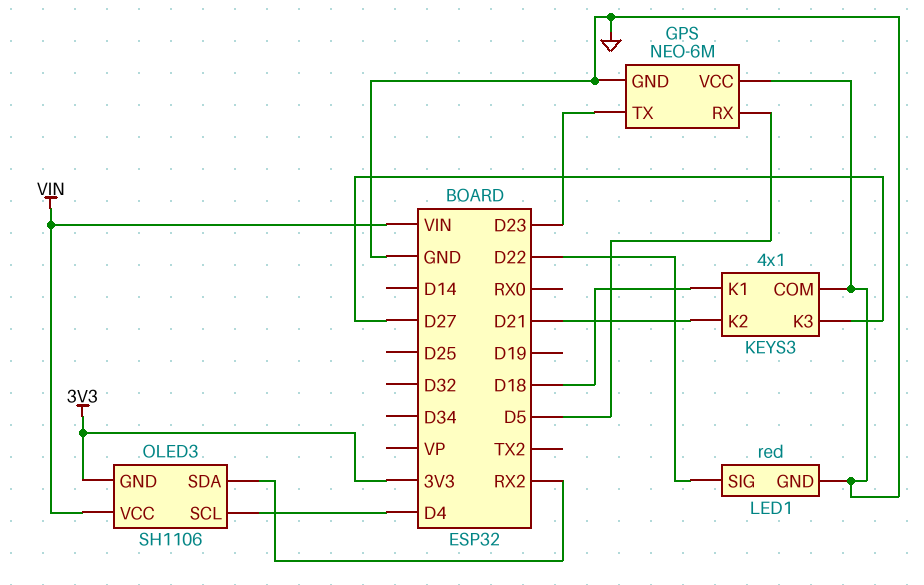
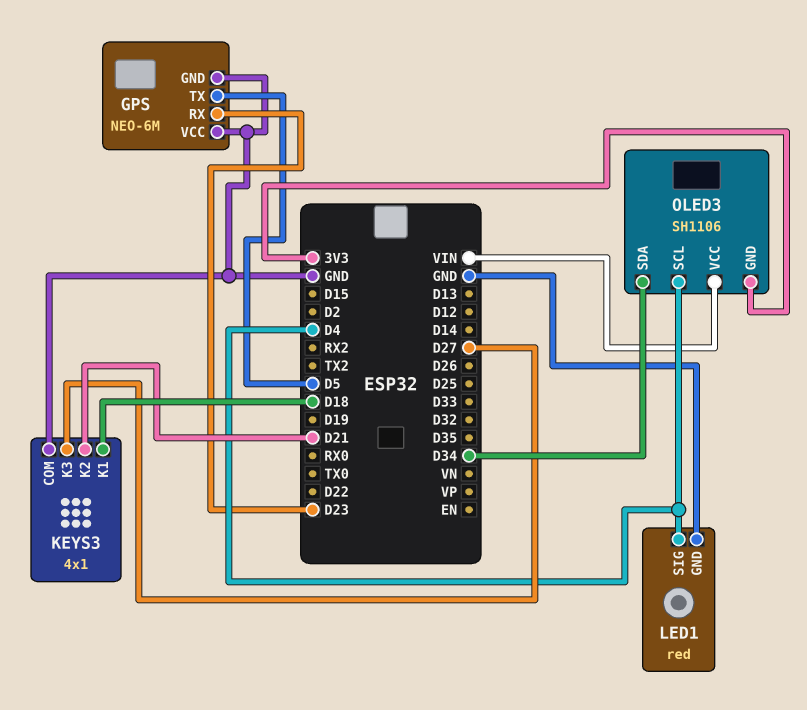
GPS pin RX: D5 -> D23
GPS pin TX: D23 -> D5
LED1 pin SIG: D22 -> D4
OLED3 pin SDA: RX2 -> D34

